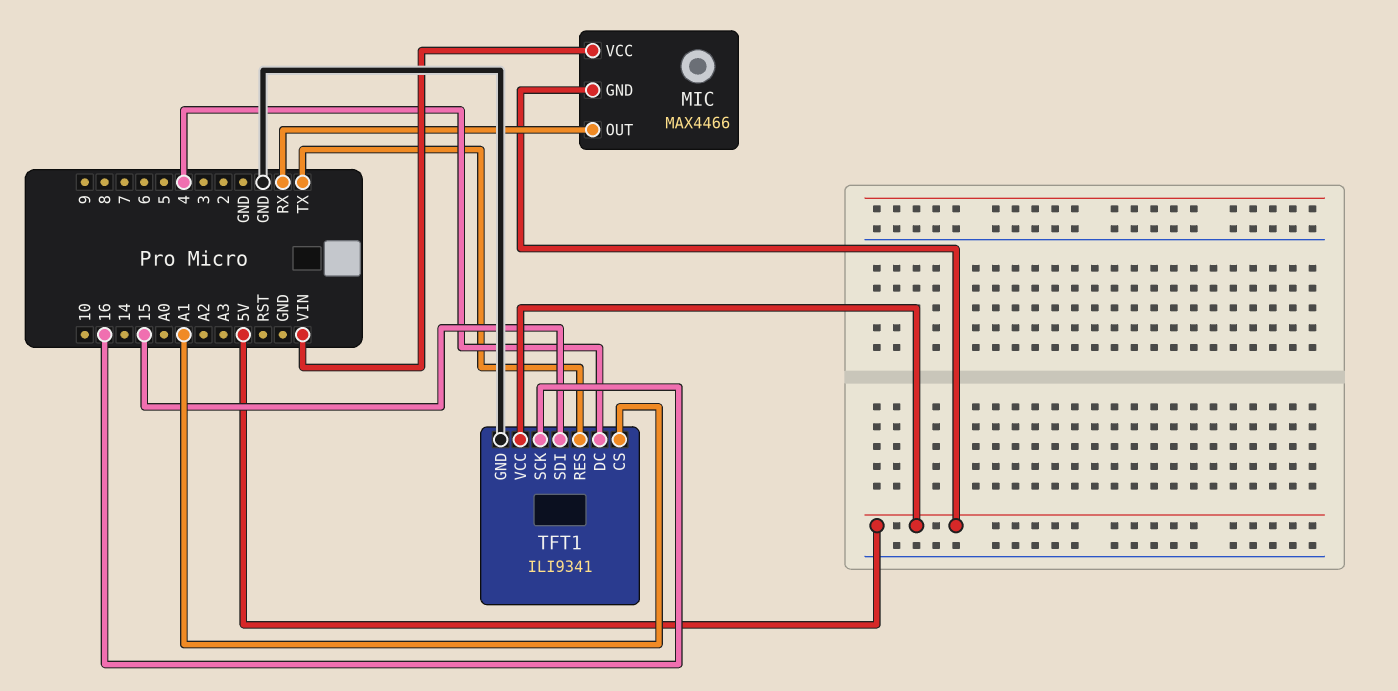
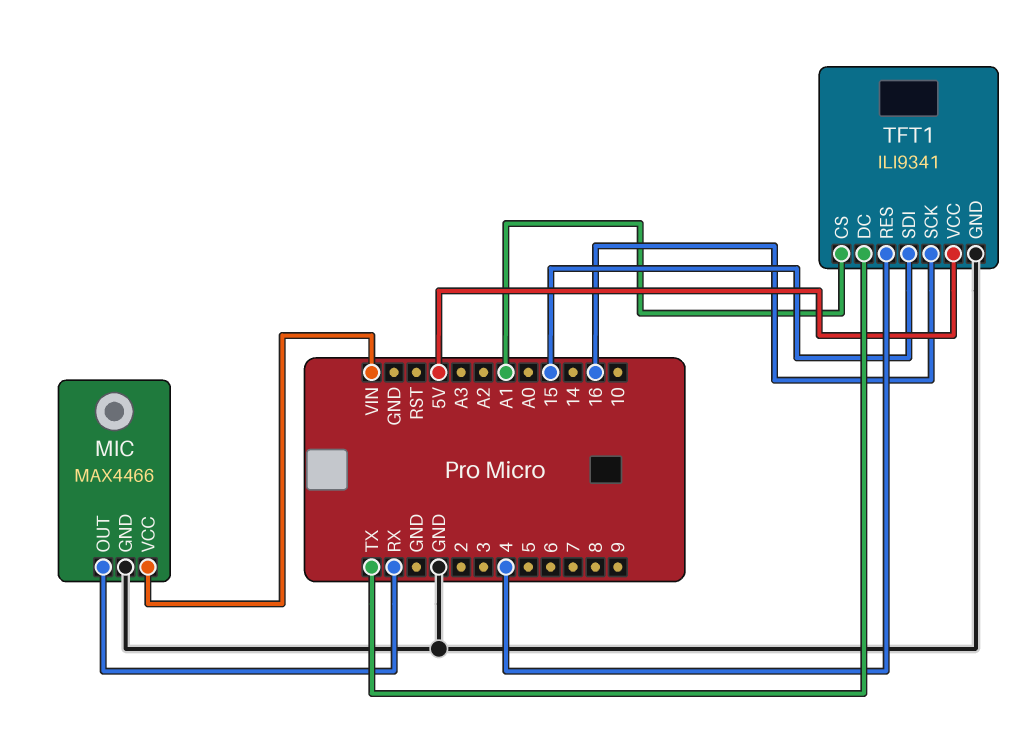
MIC pin GND: 5V -> GND
TFT1 pin DC: 4 -> TX
TFT1 pin RES: TX -> 4

